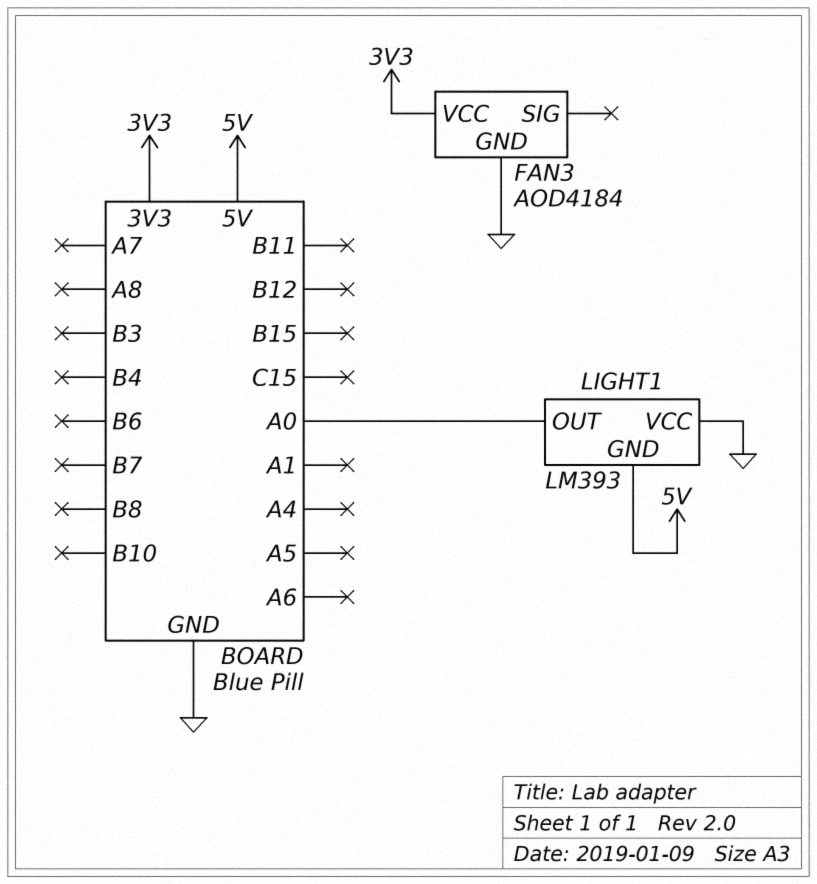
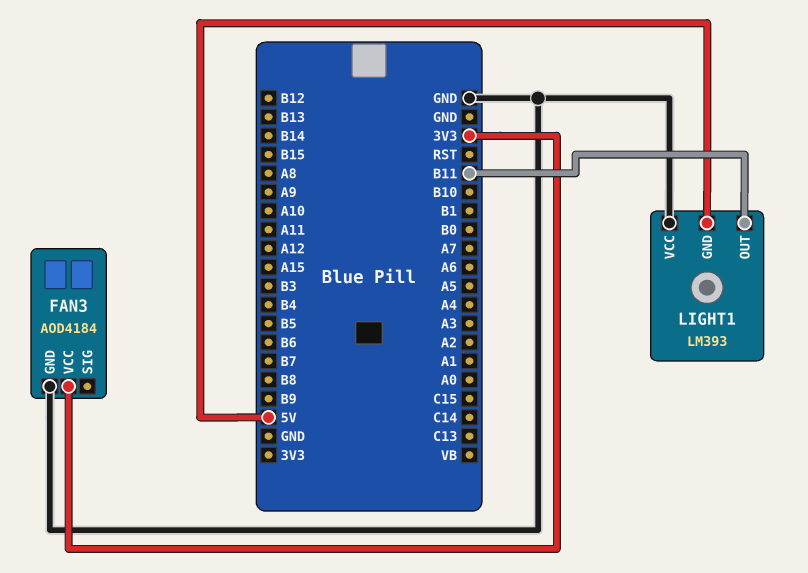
LIGHT1 pin OUT: A0 -> B11

